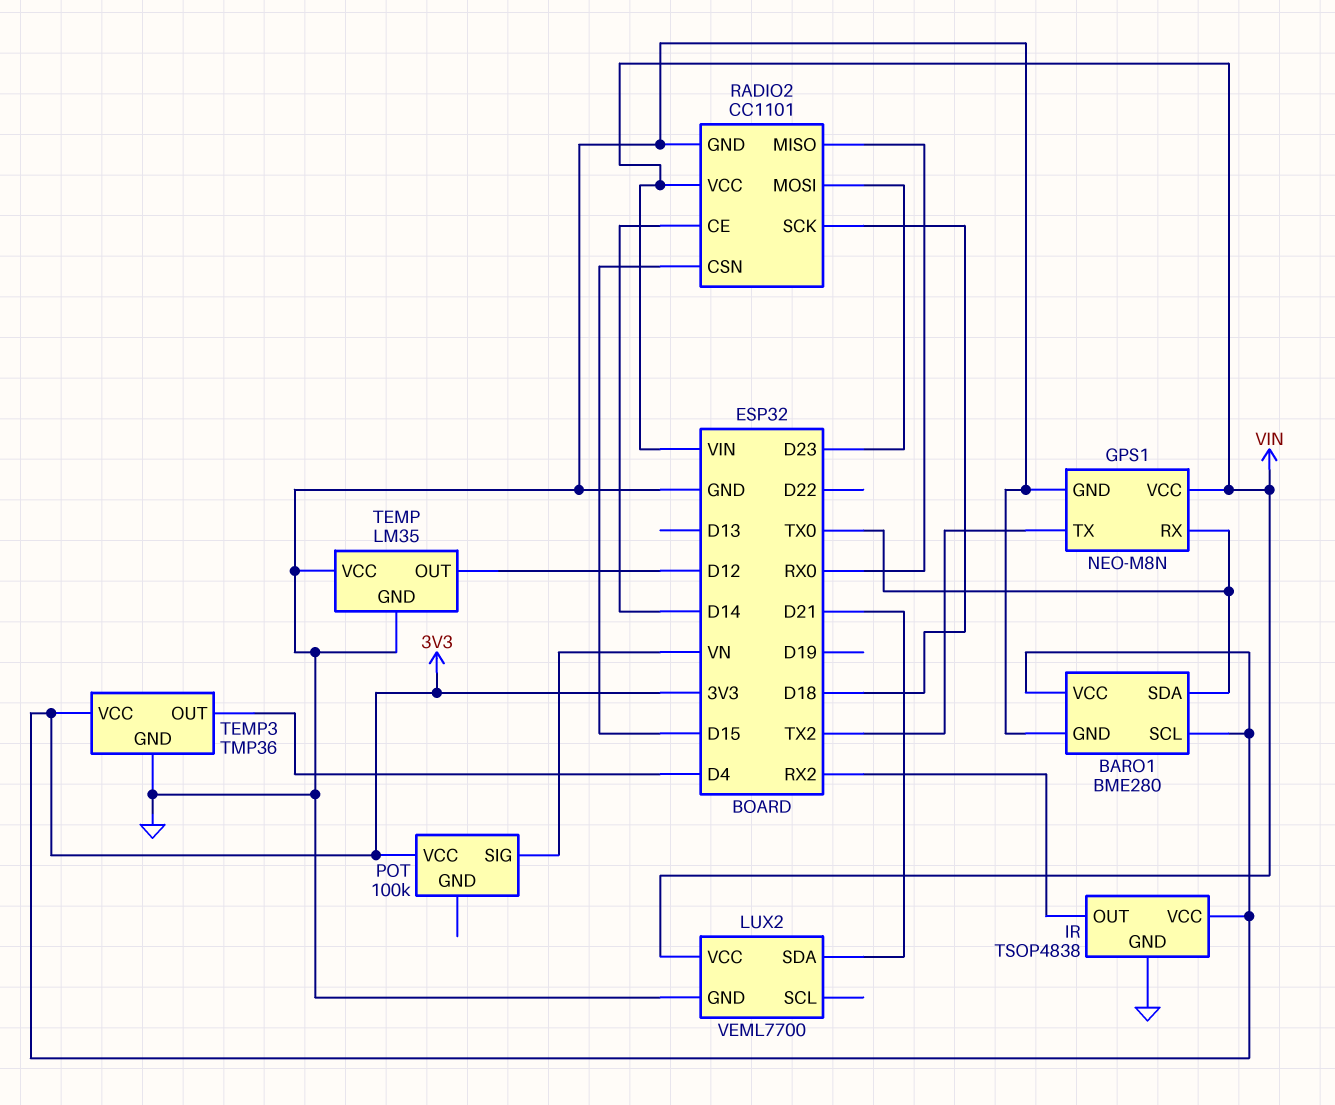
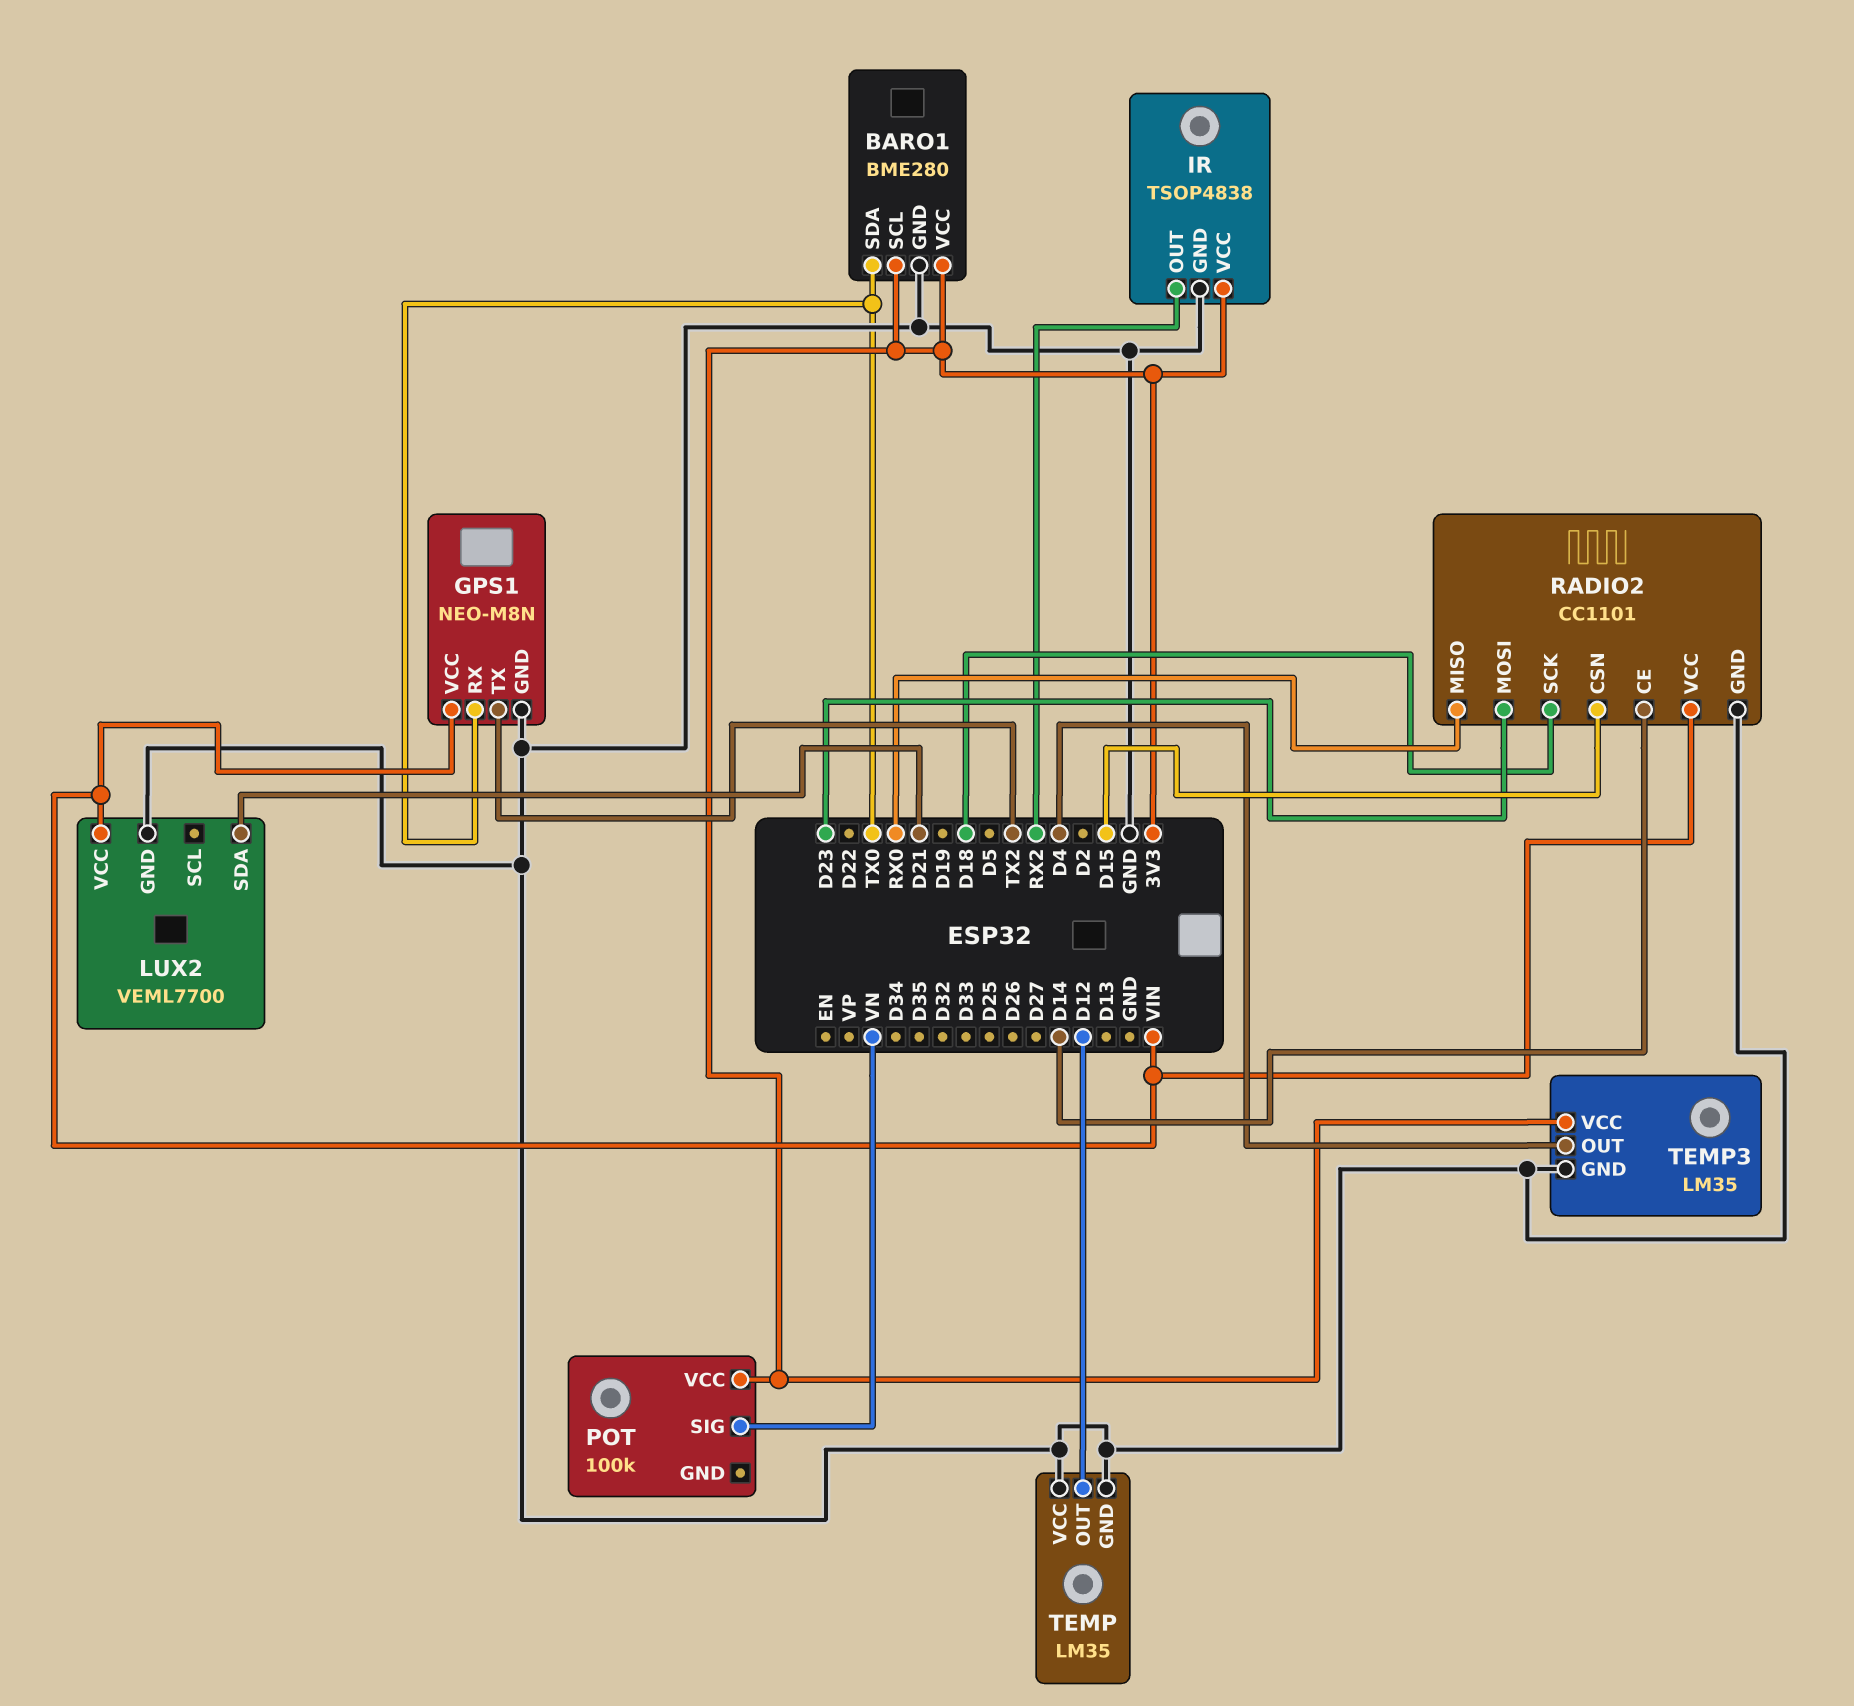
TEMP3: TMP36 -> LM35

